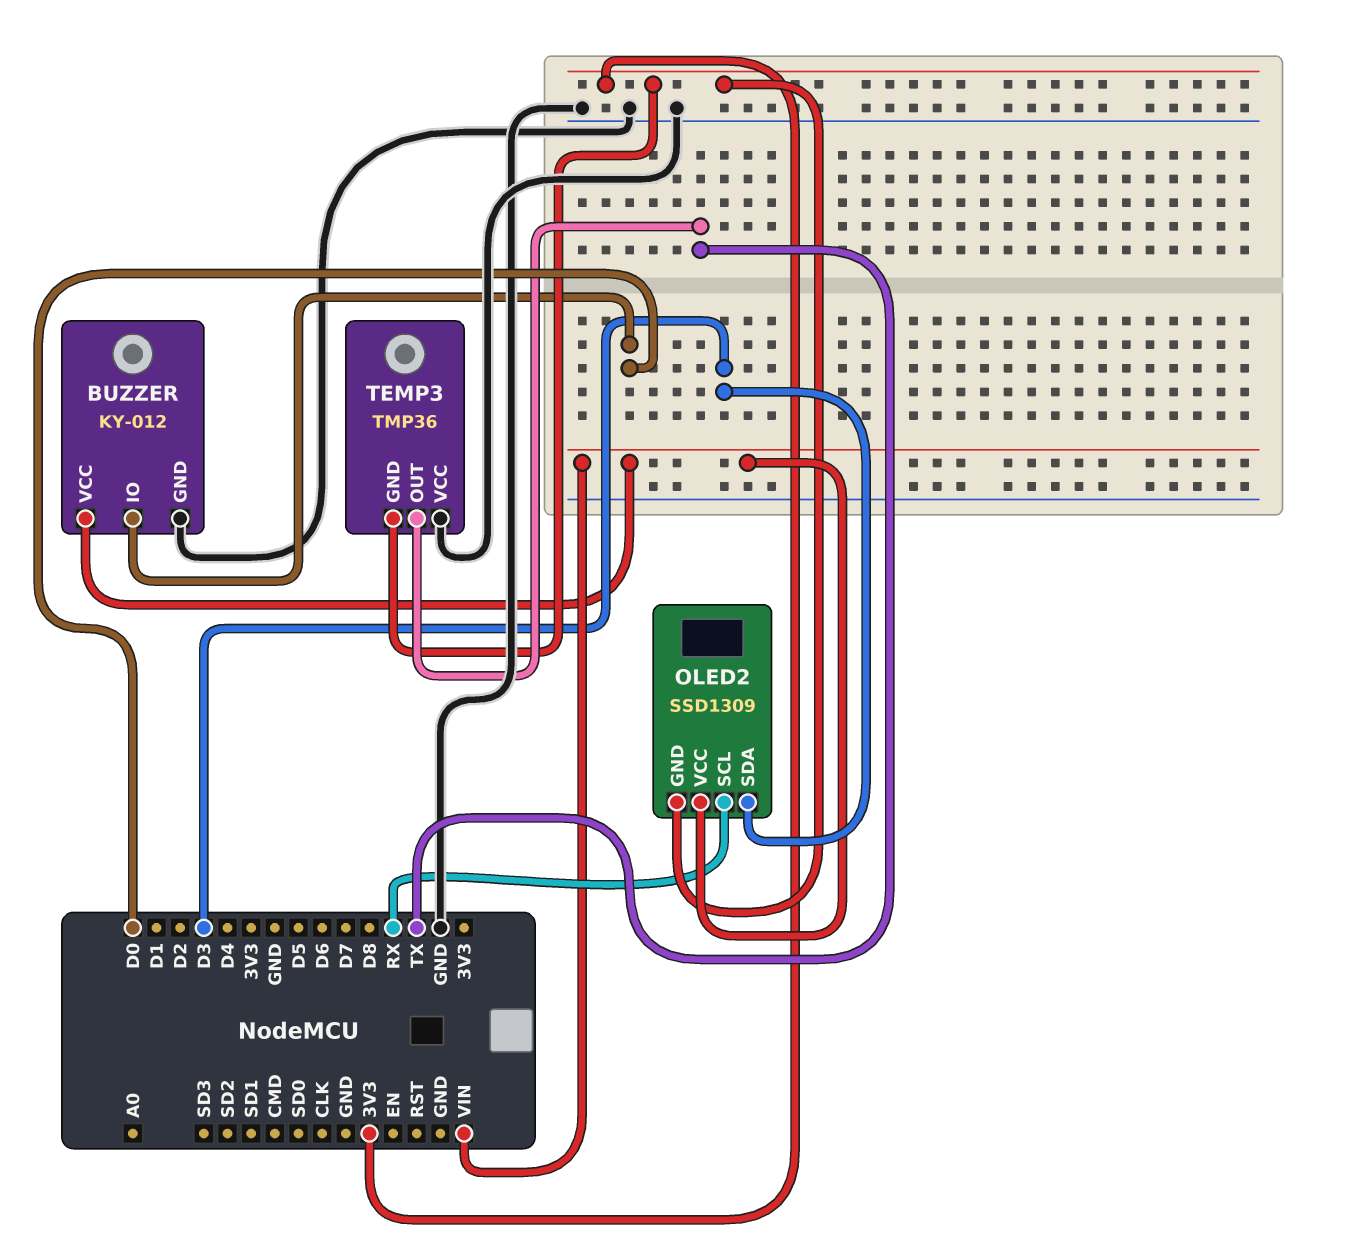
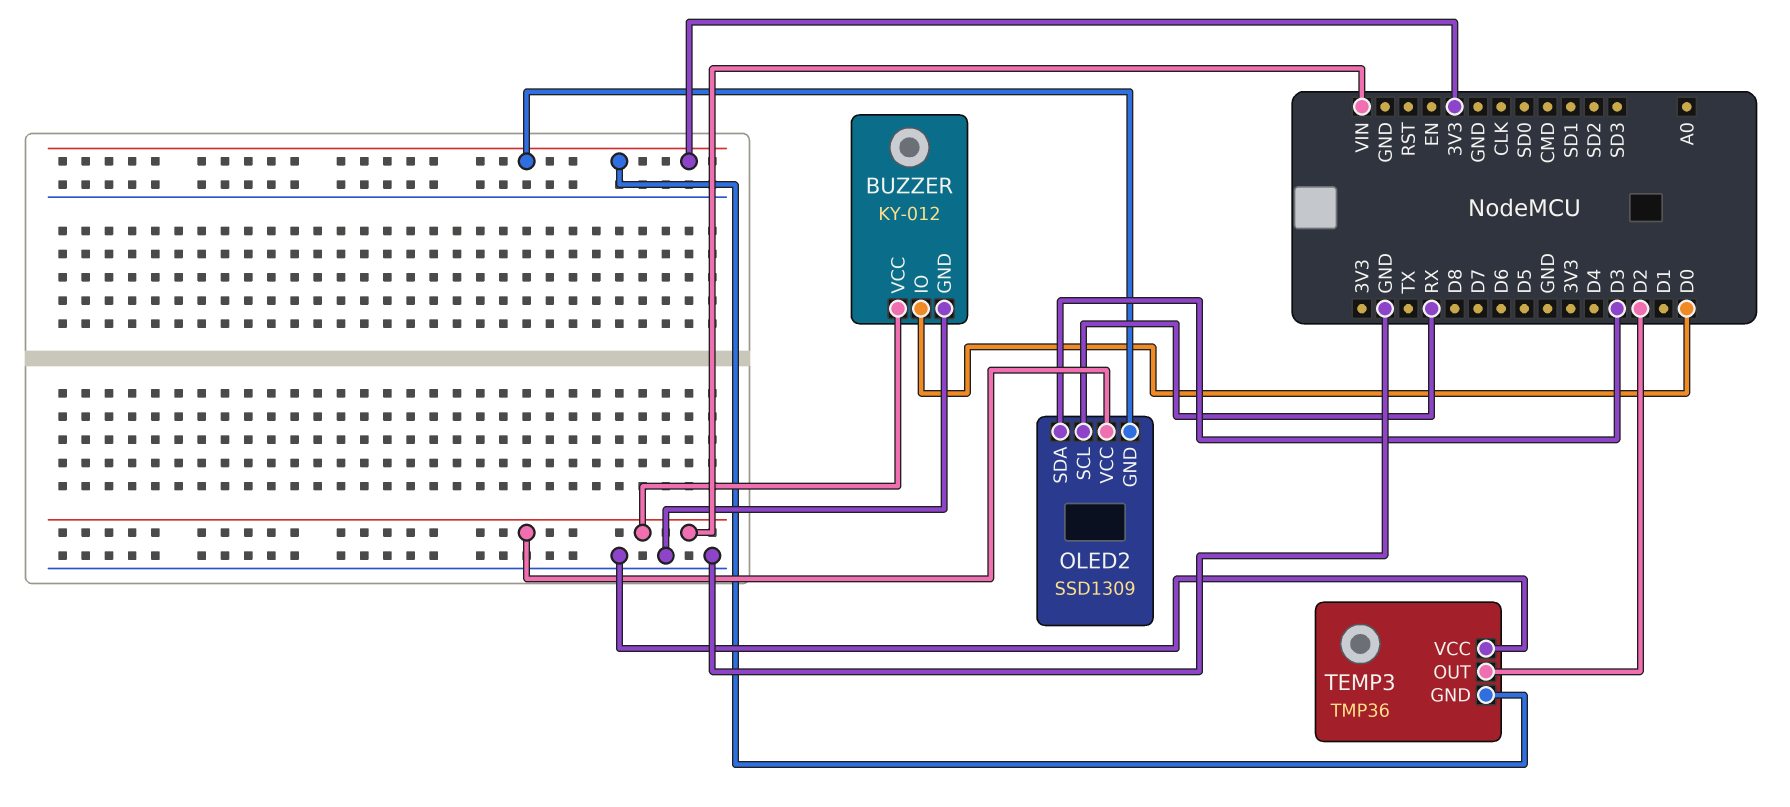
TEMP3 pin OUT: TX -> D2

